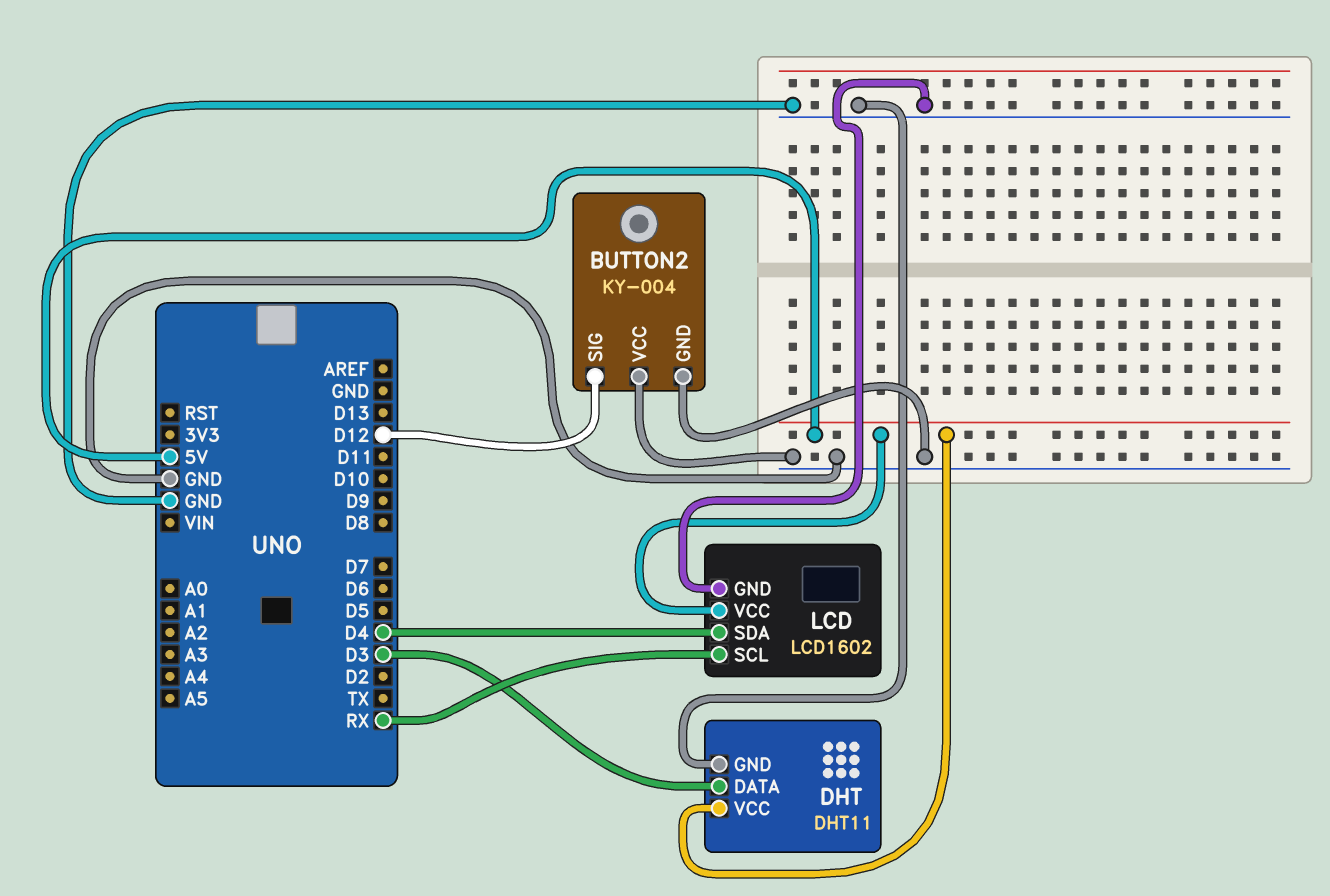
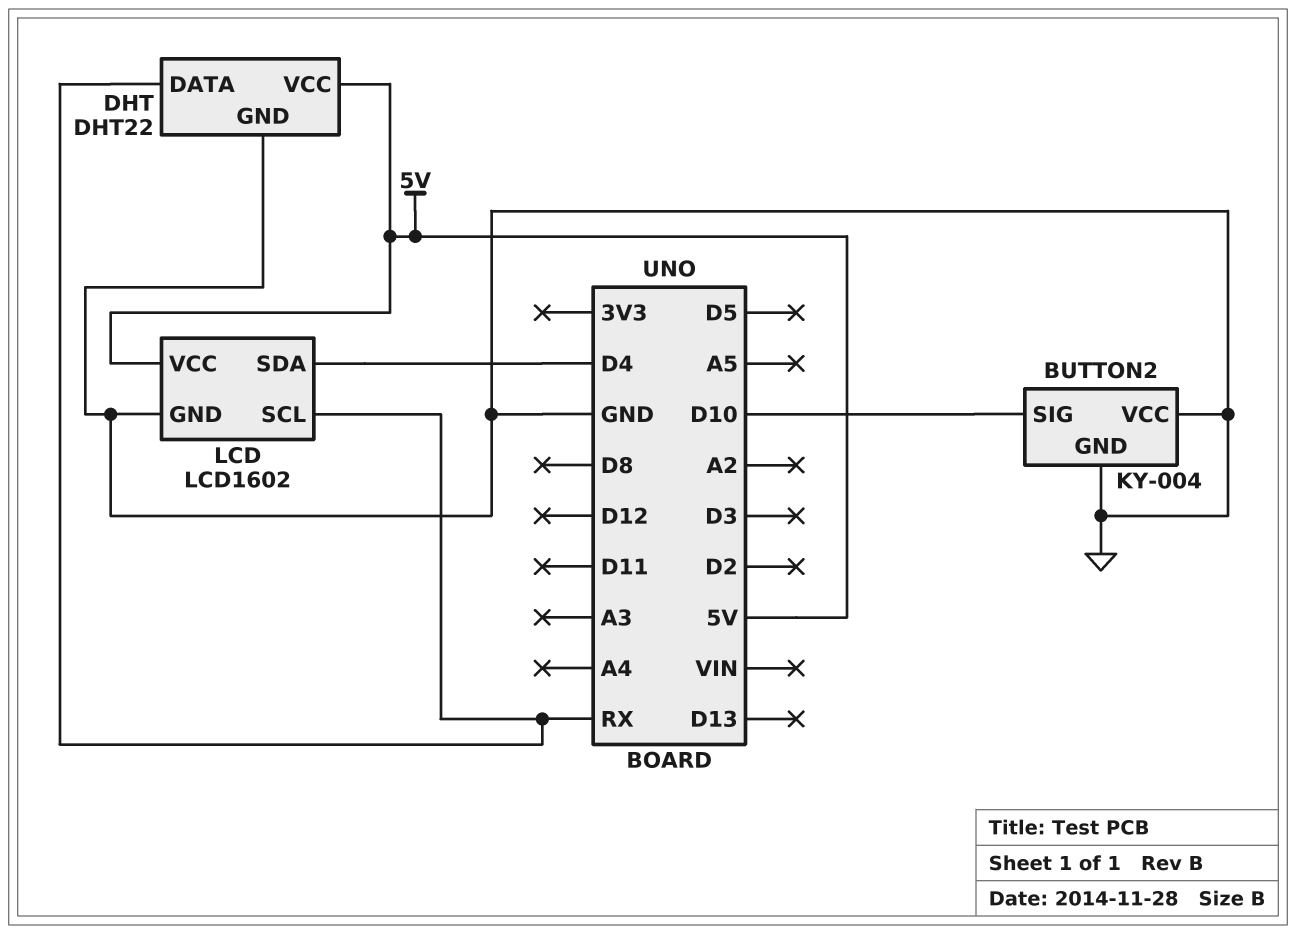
BUTTON2 pin SIG: D12 -> D10
DHT: DHT11 -> DHT22
DHT pin DATA: D3 -> RX

